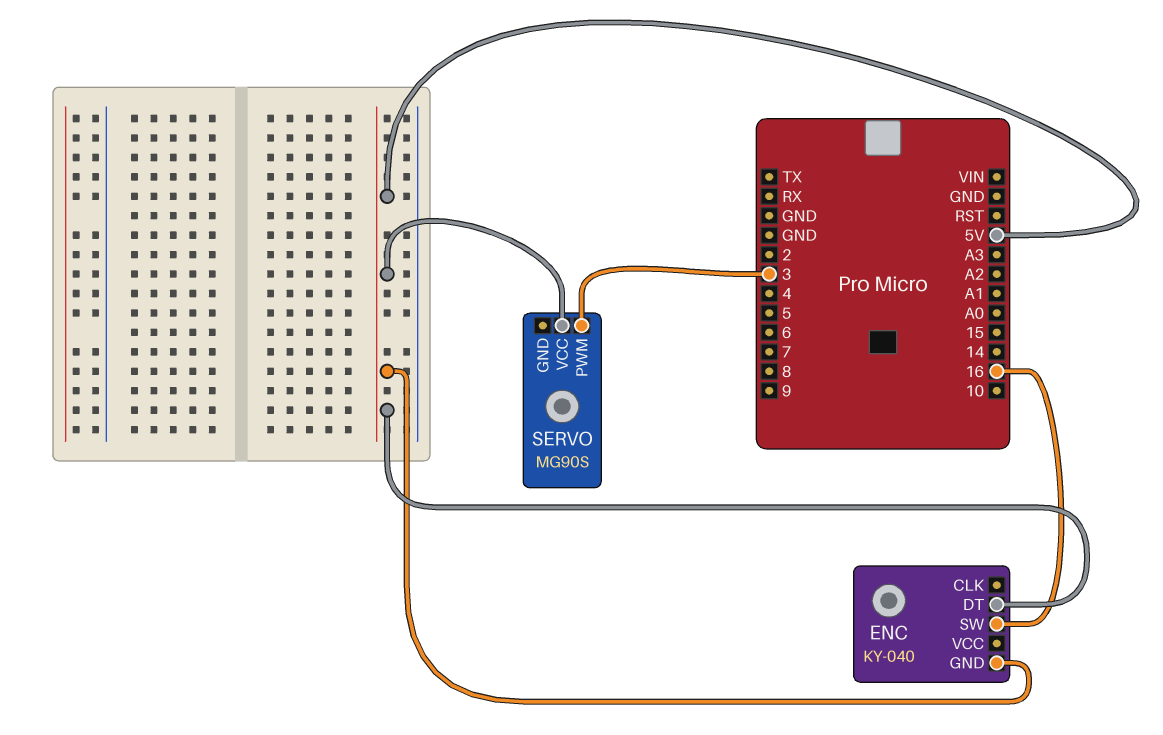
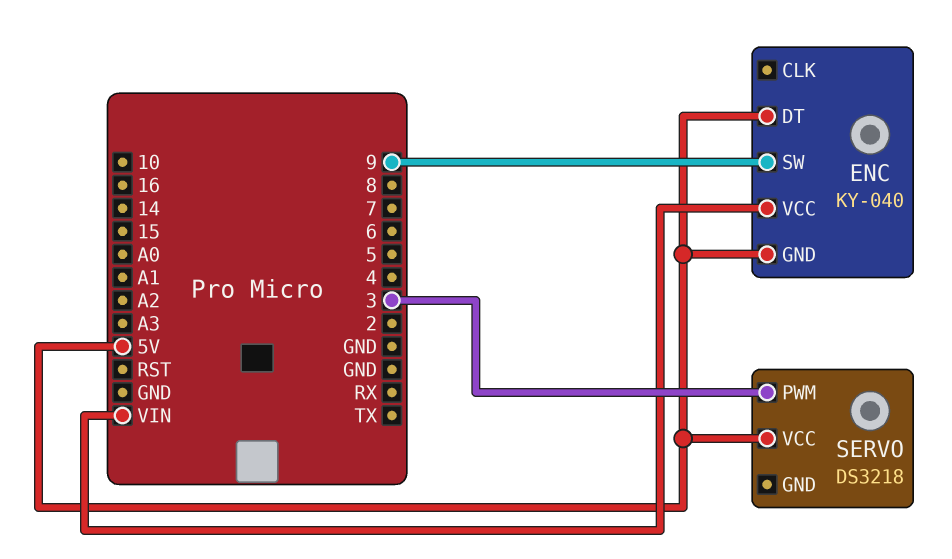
ENC pin SW: 16 -> 9
ENC pin VCC: none -> VIN
SERVO: MG90S -> DS3218

